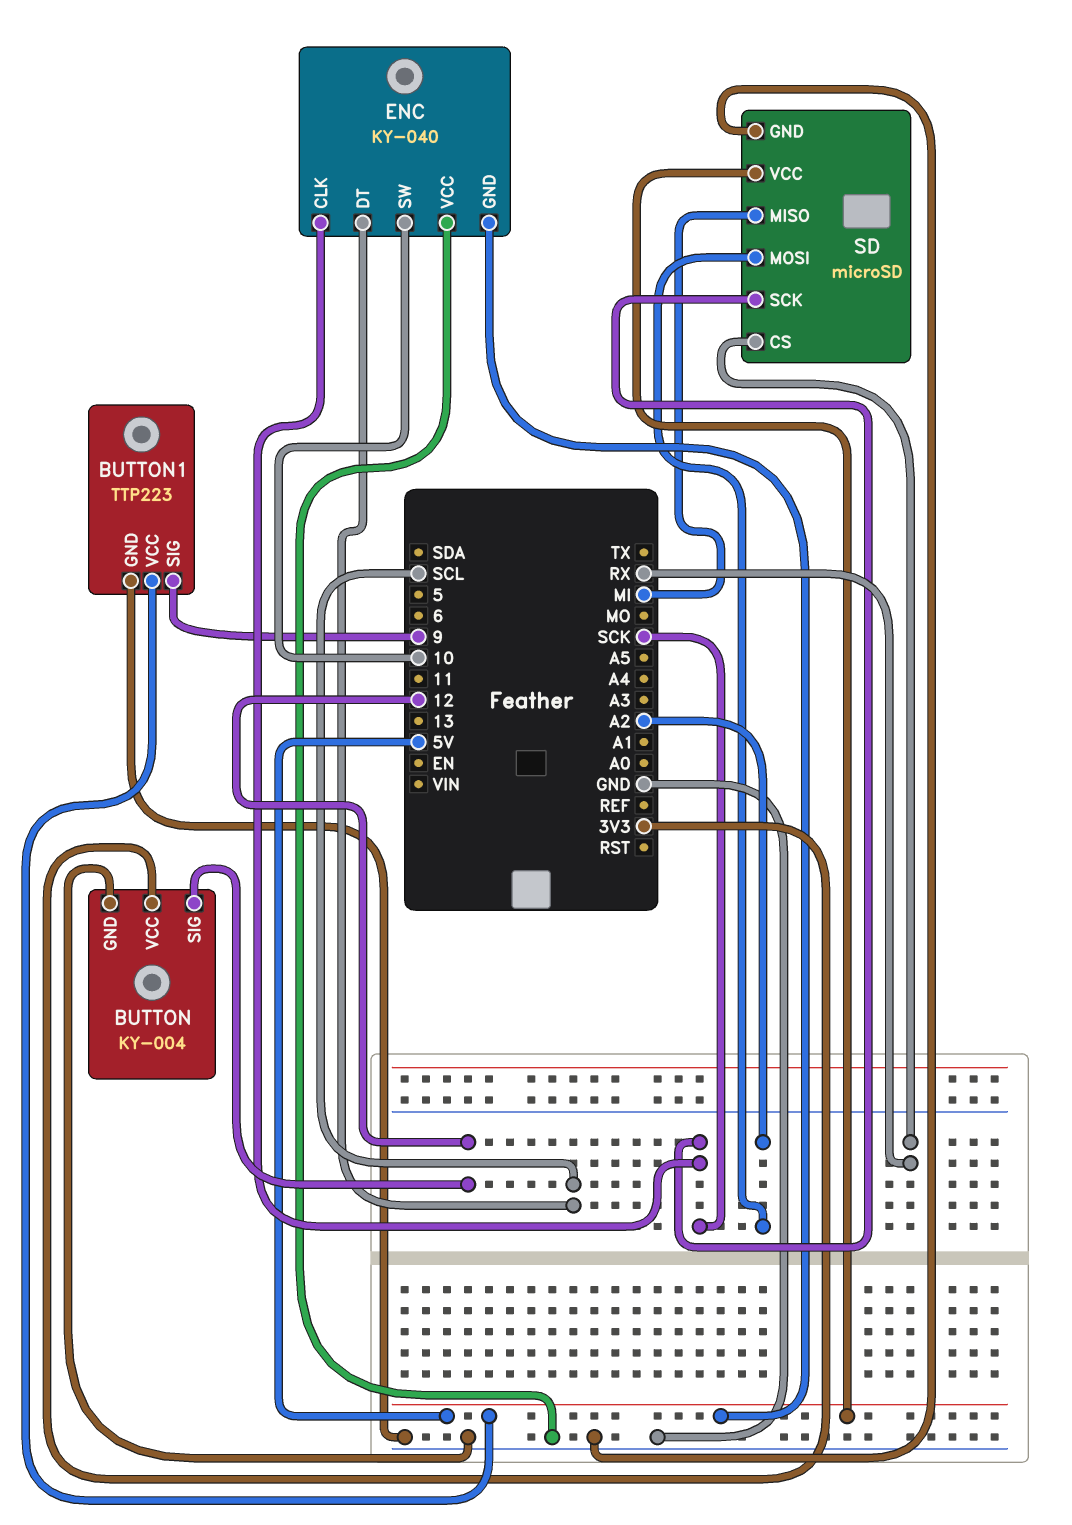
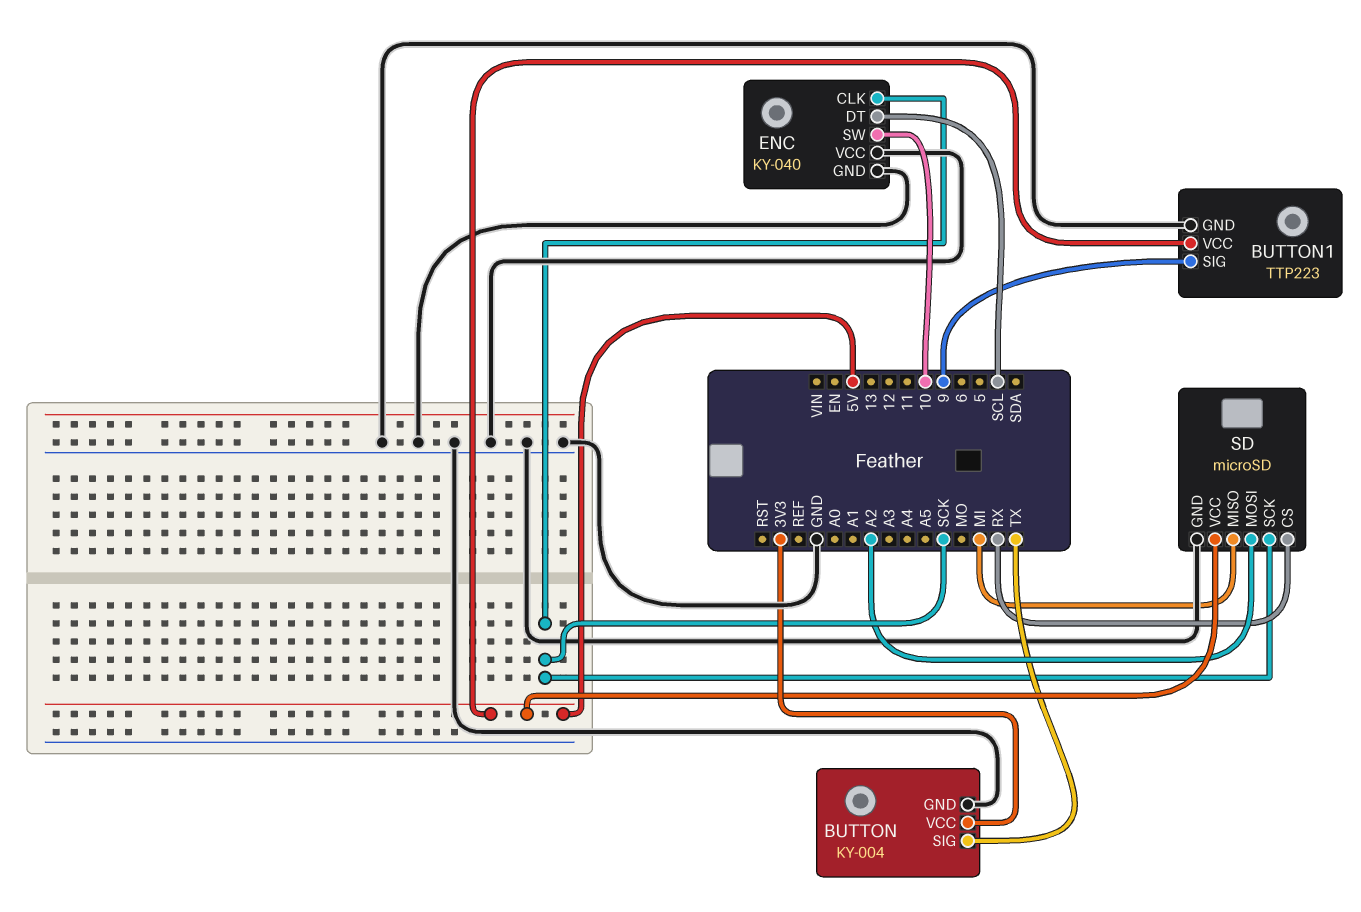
BUTTON pin SIG: 12 -> TX
ENC pin GND: 5V -> GND

